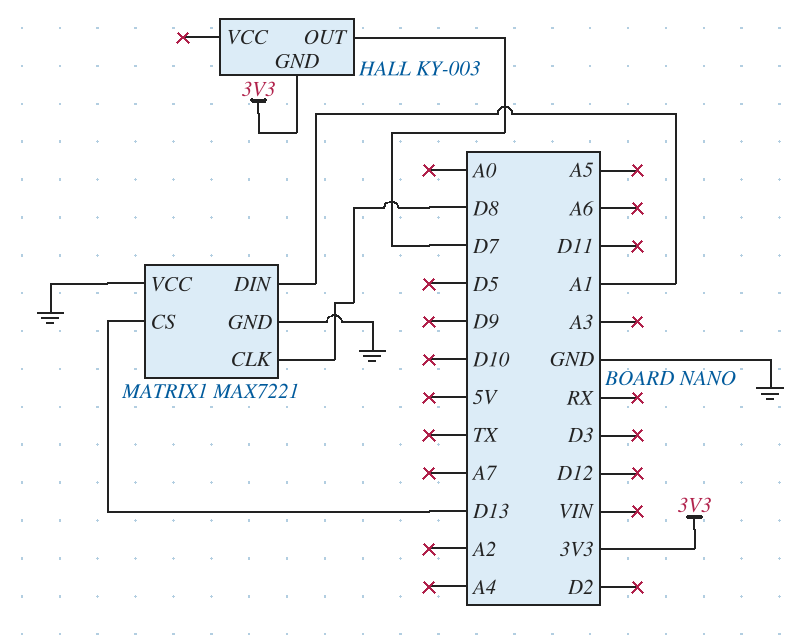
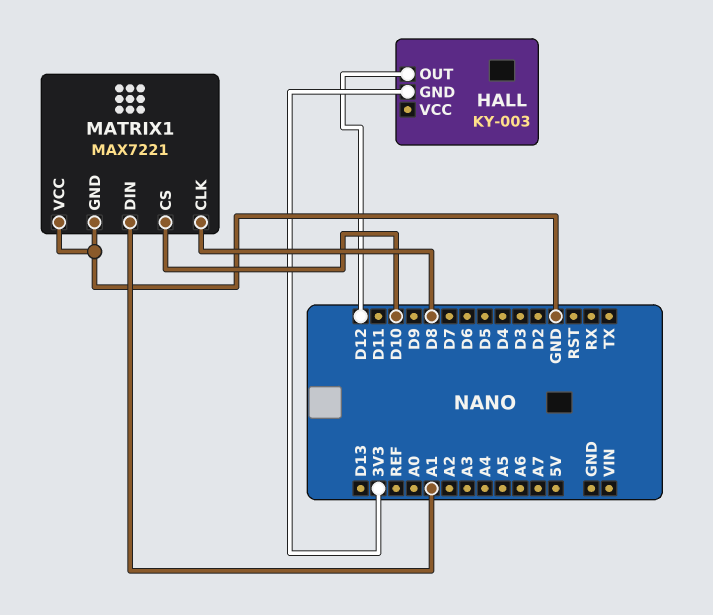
HALL pin OUT: D7 -> D12
MATRIX1 pin CS: D13 -> D10

